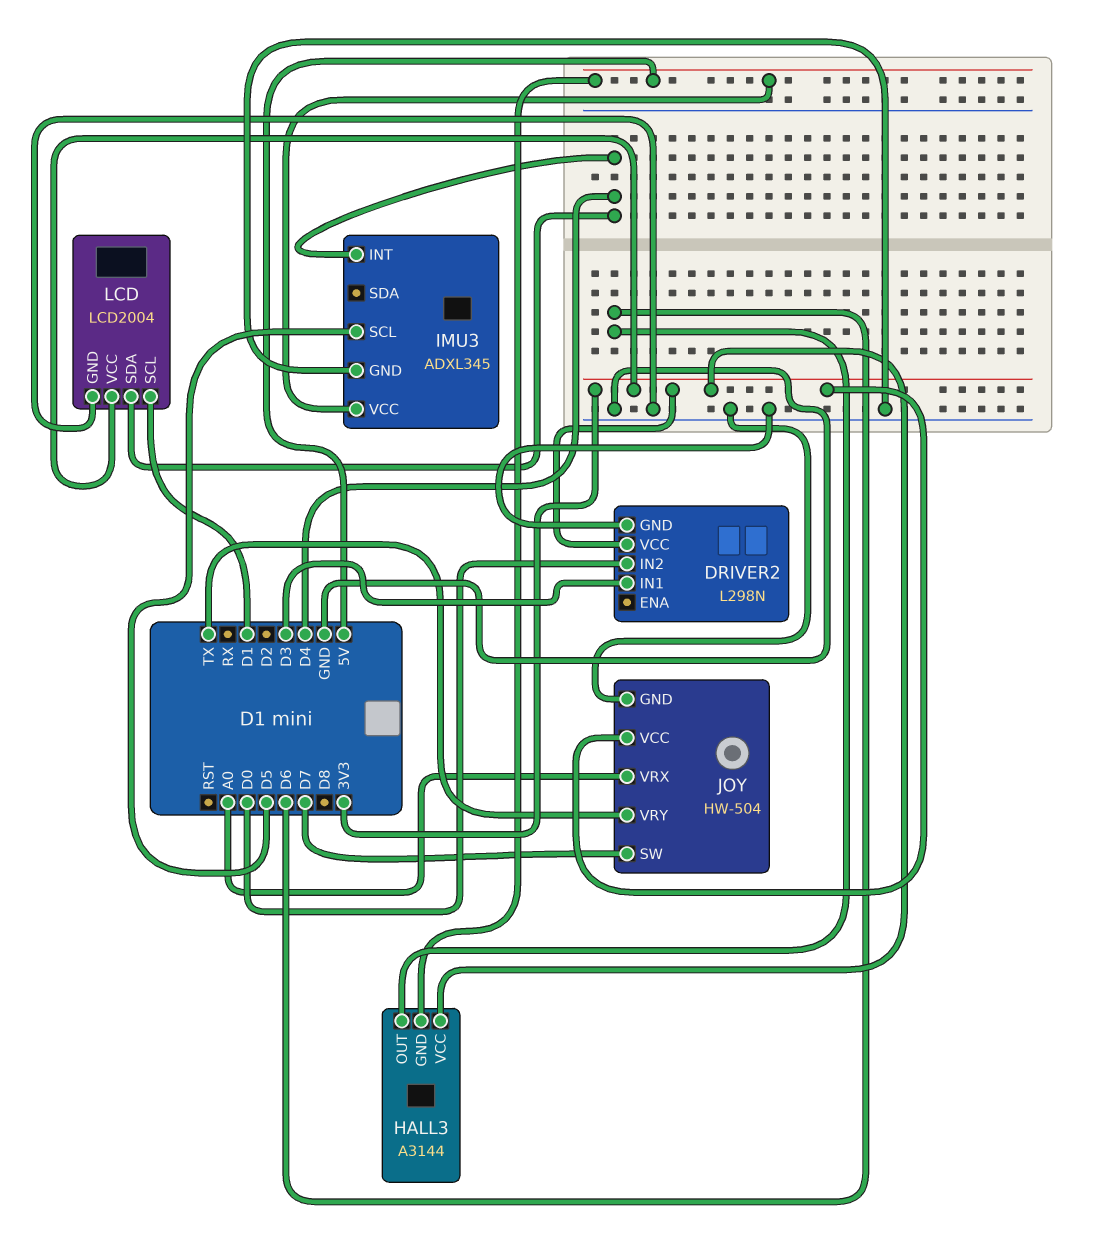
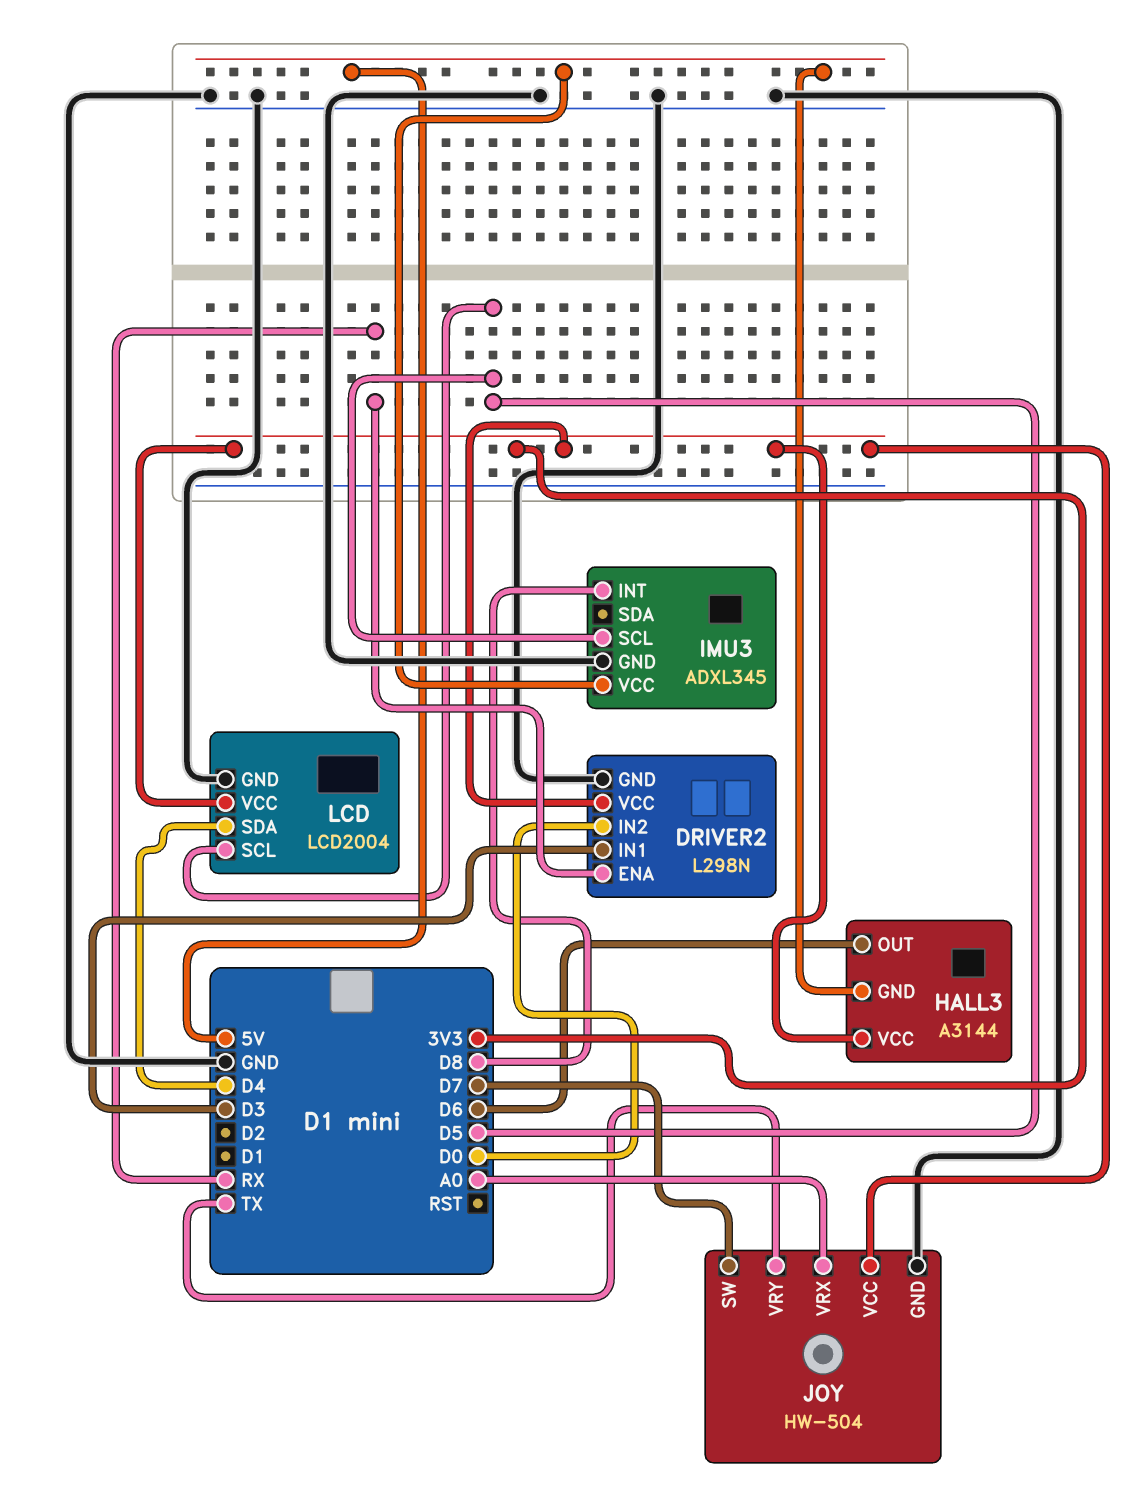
DRIVER2 pin ENA: none -> RX
IMU3 pin INT: D4 -> D8
LCD pin SCL: D1 -> D5

